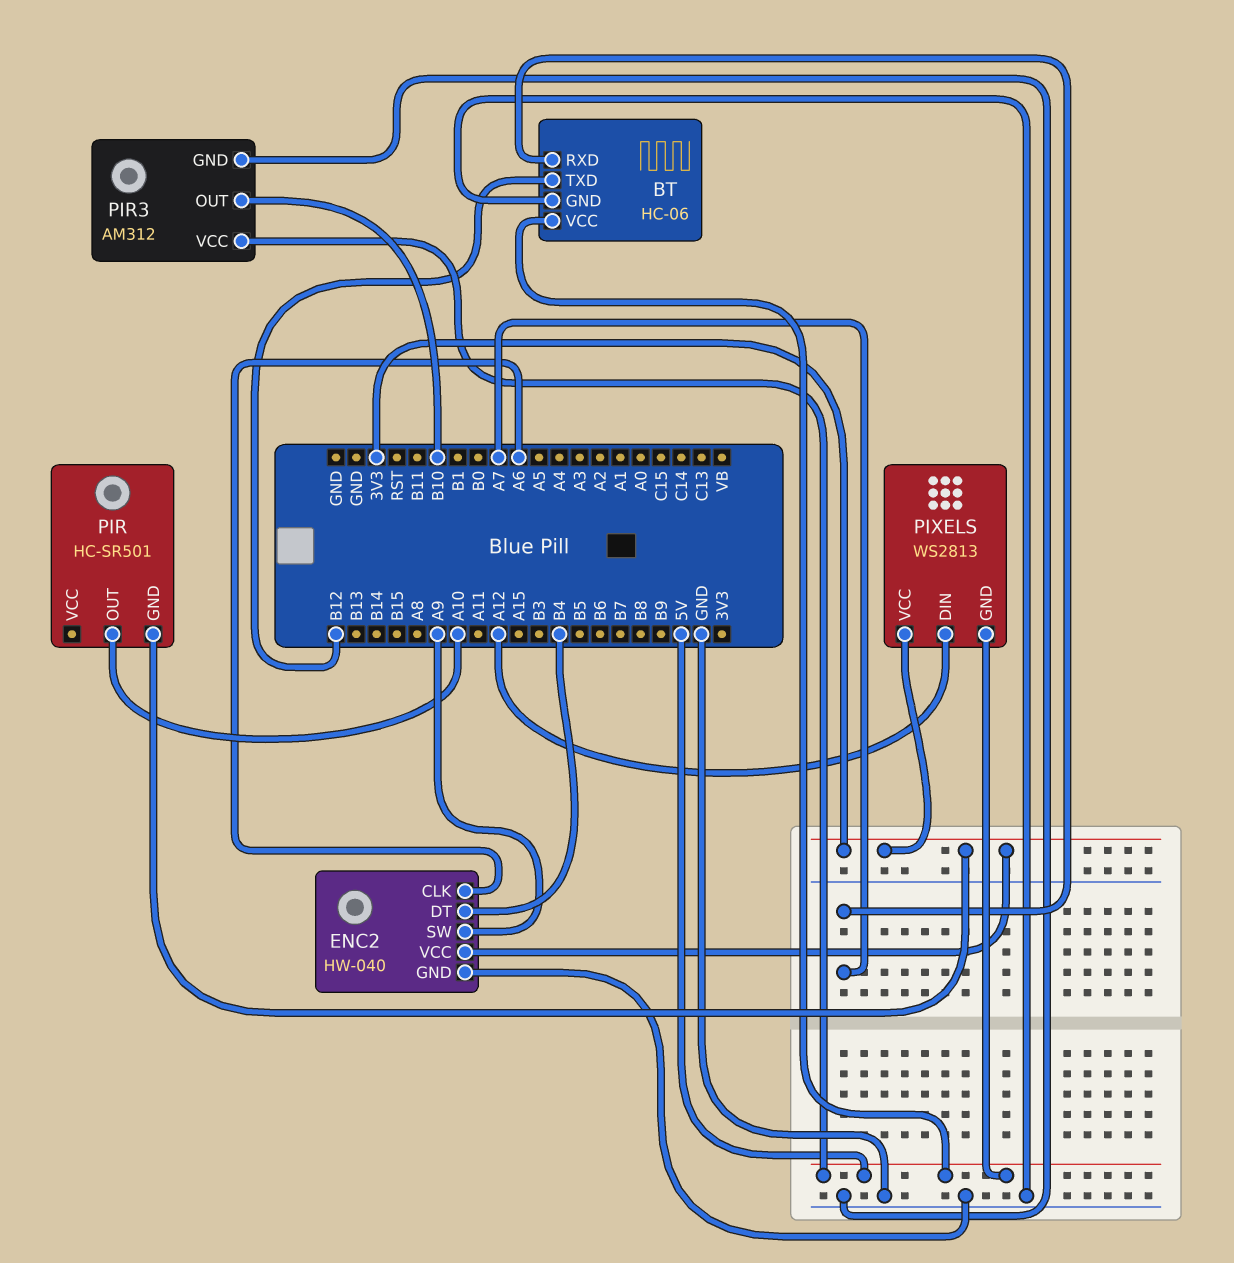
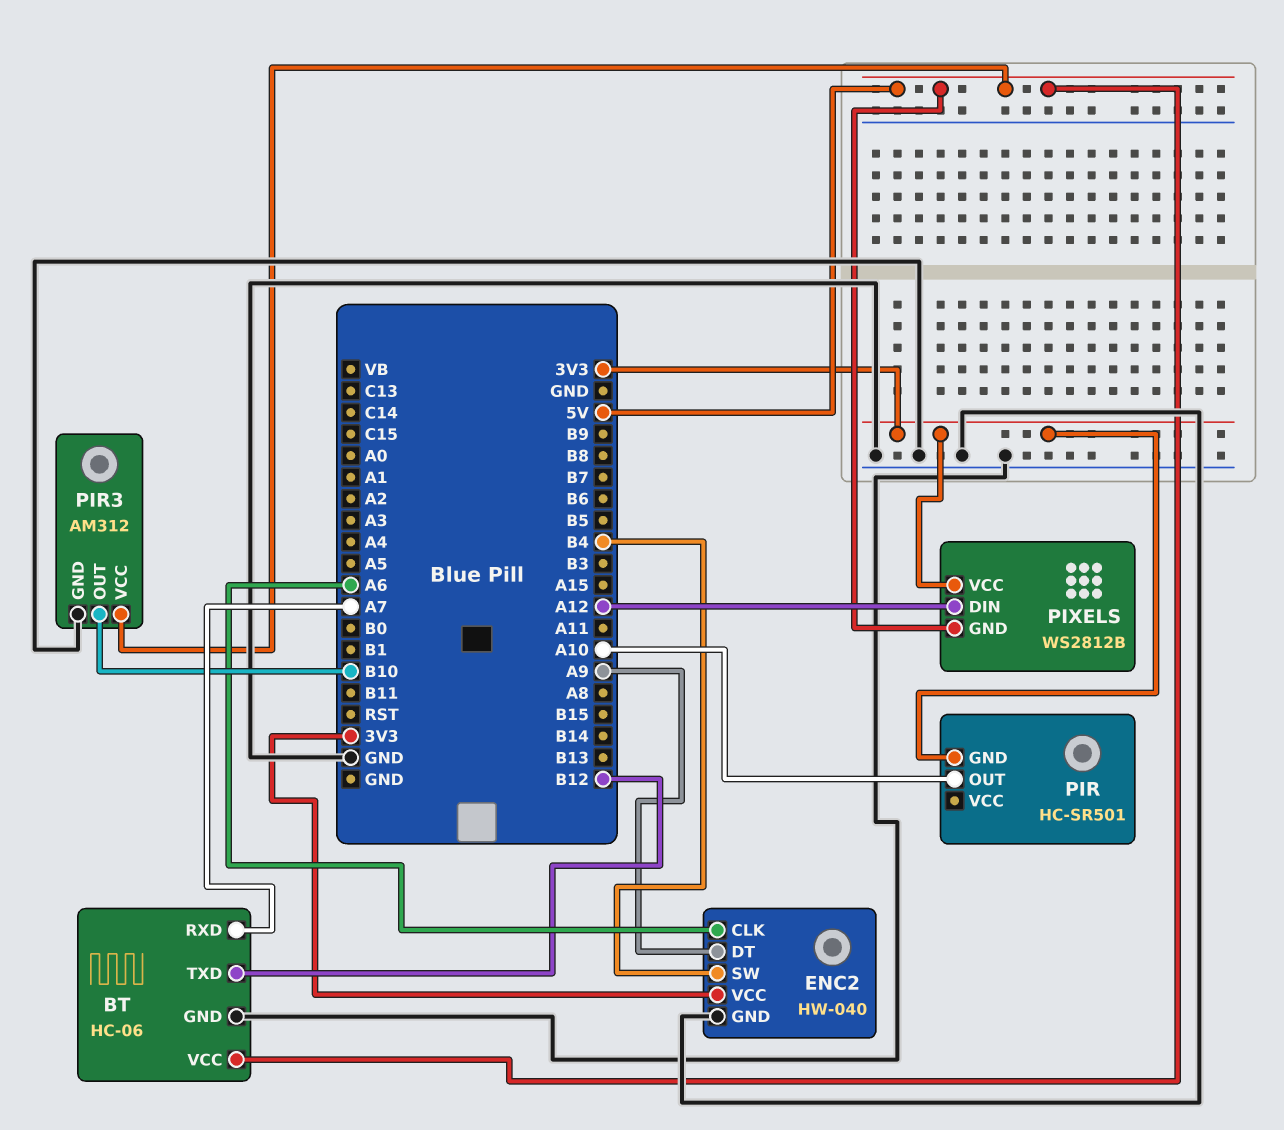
ENC2 pin DT: B4 -> A9
ENC2 pin SW: A9 -> B4
PIXELS: WS2813 -> WS2812B

